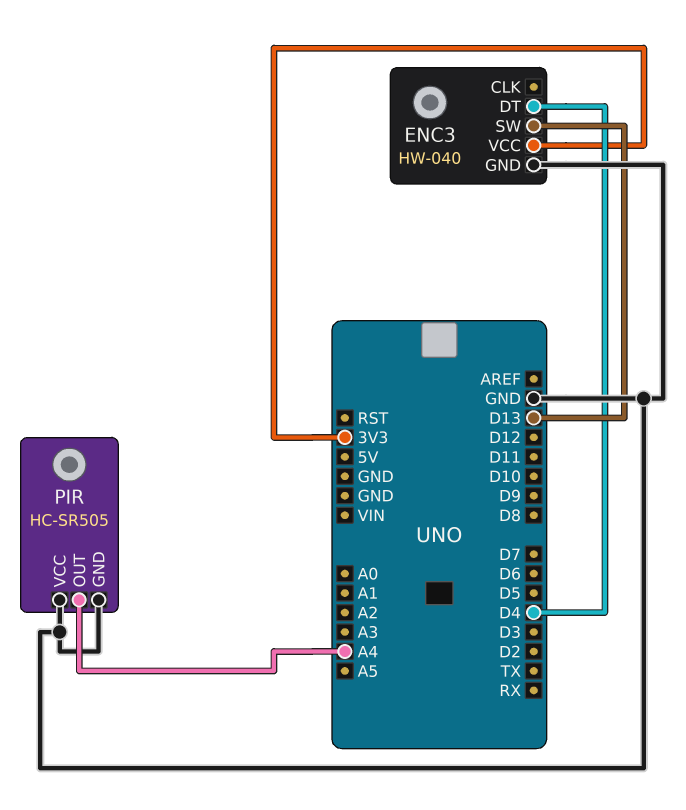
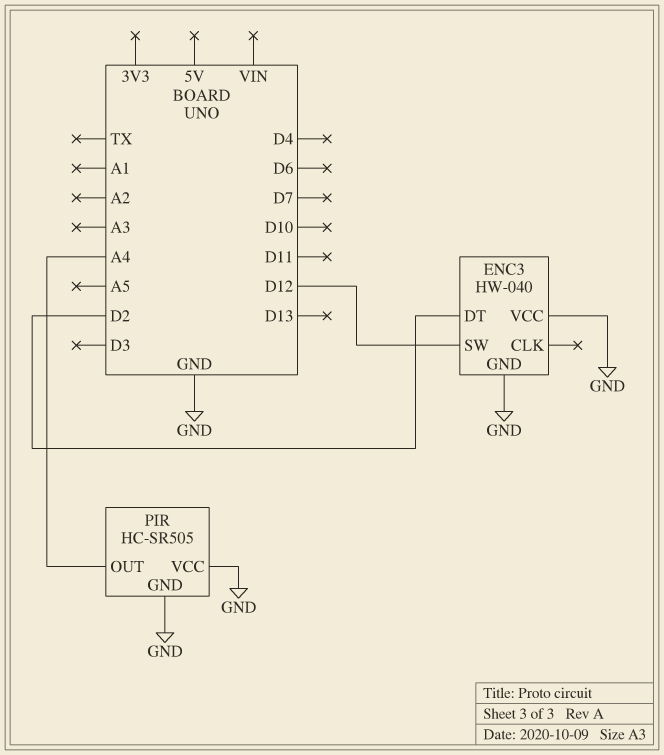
ENC3 pin DT: D4 -> D2
ENC3 pin SW: D13 -> D12
ENC3 pin VCC: 3V3 -> GND

